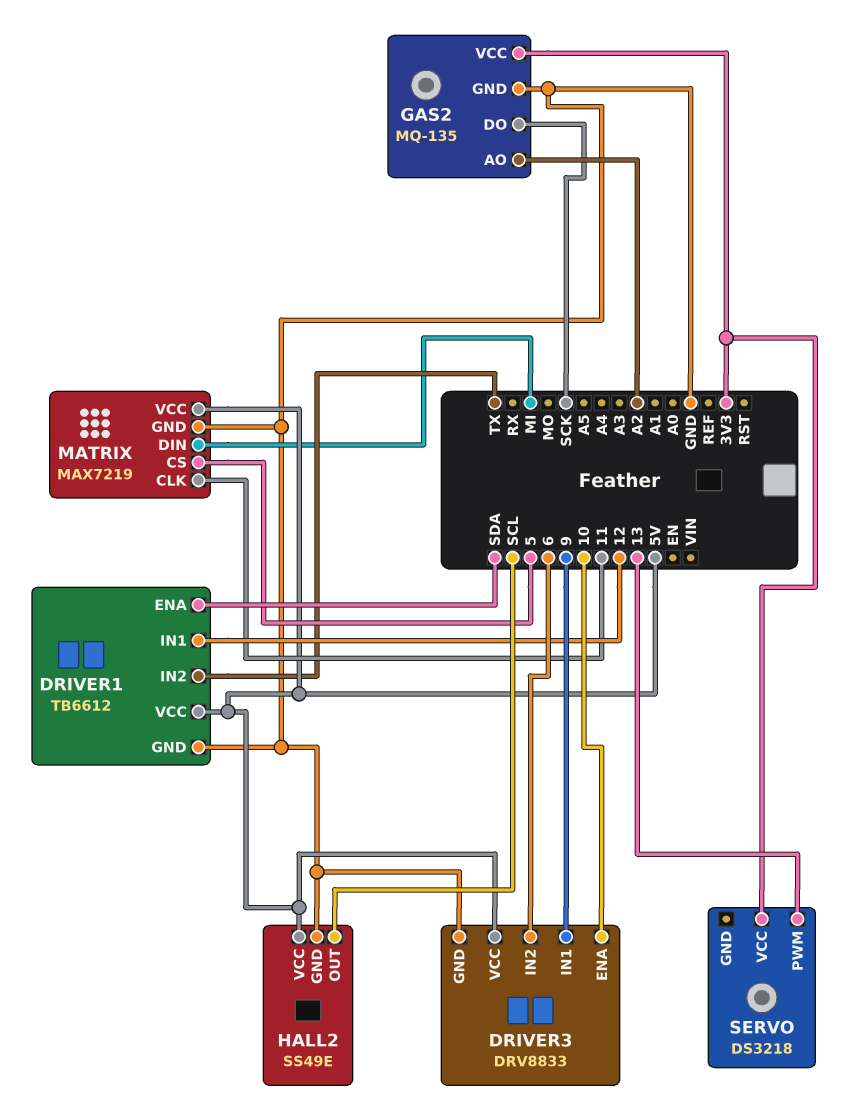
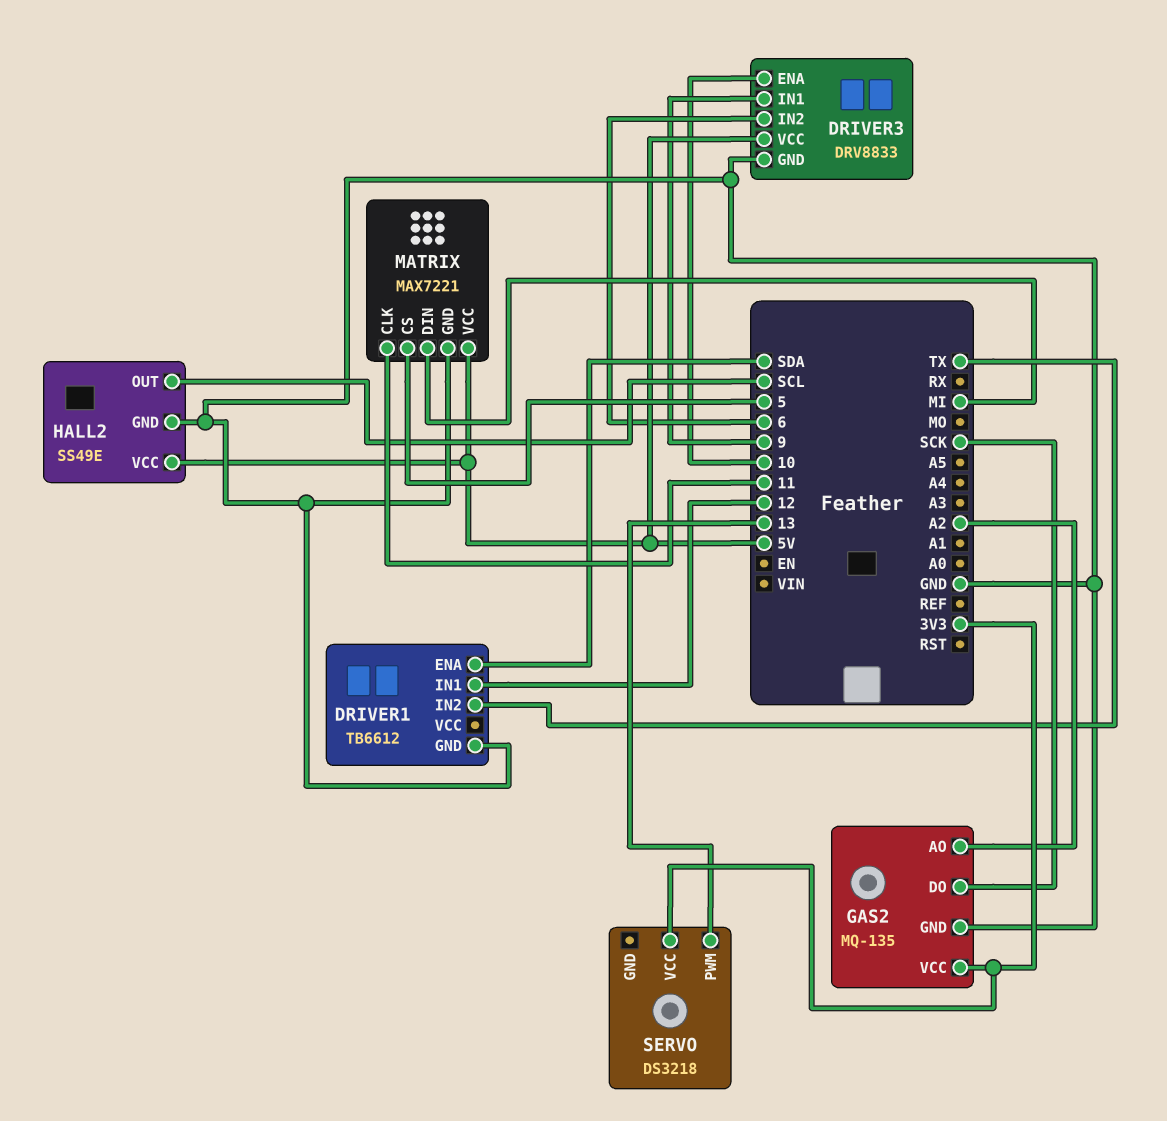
DRIVER1 pin VCC: 5V -> none
MATRIX: MAX7219 -> MAX7221

